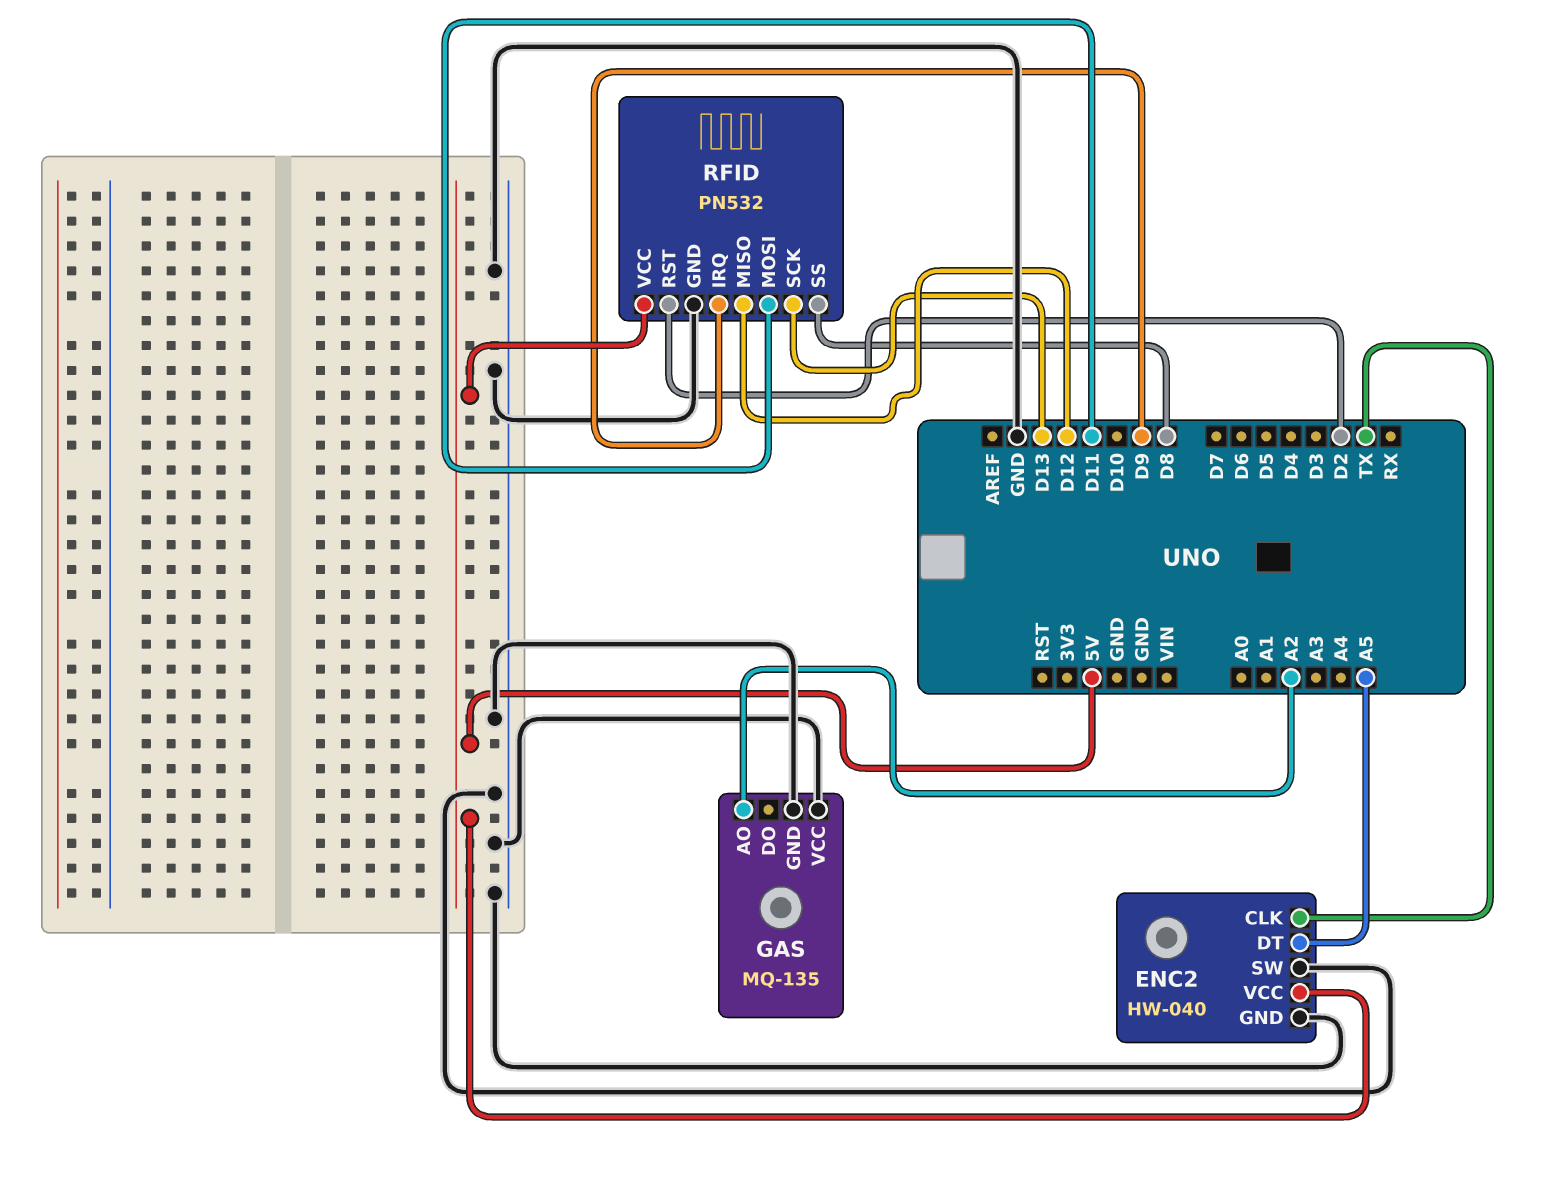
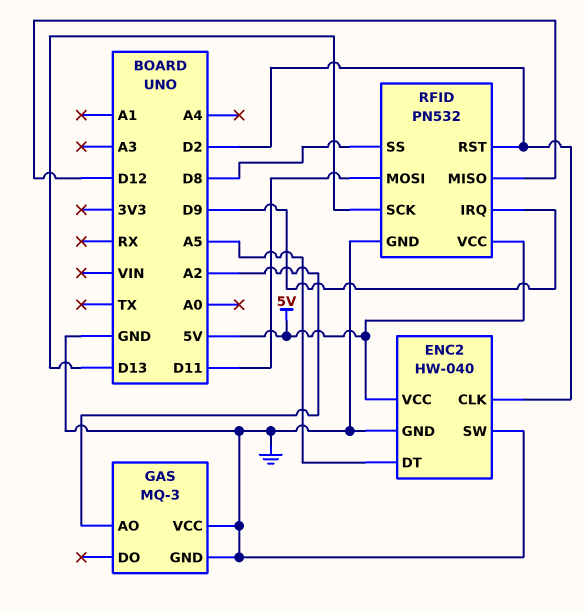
ENC2 pin CLK: TX -> D2
GAS: MQ-135 -> MQ-3

